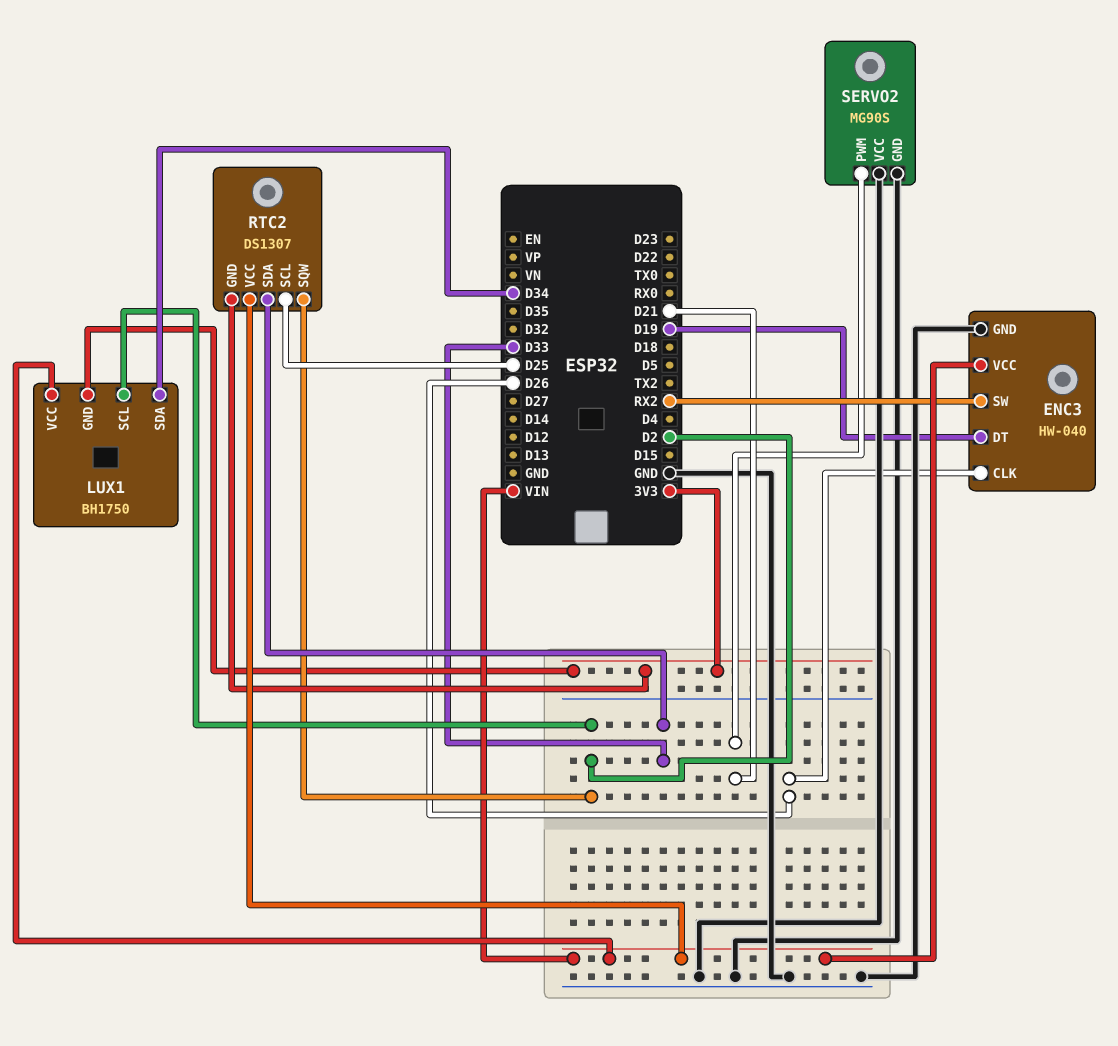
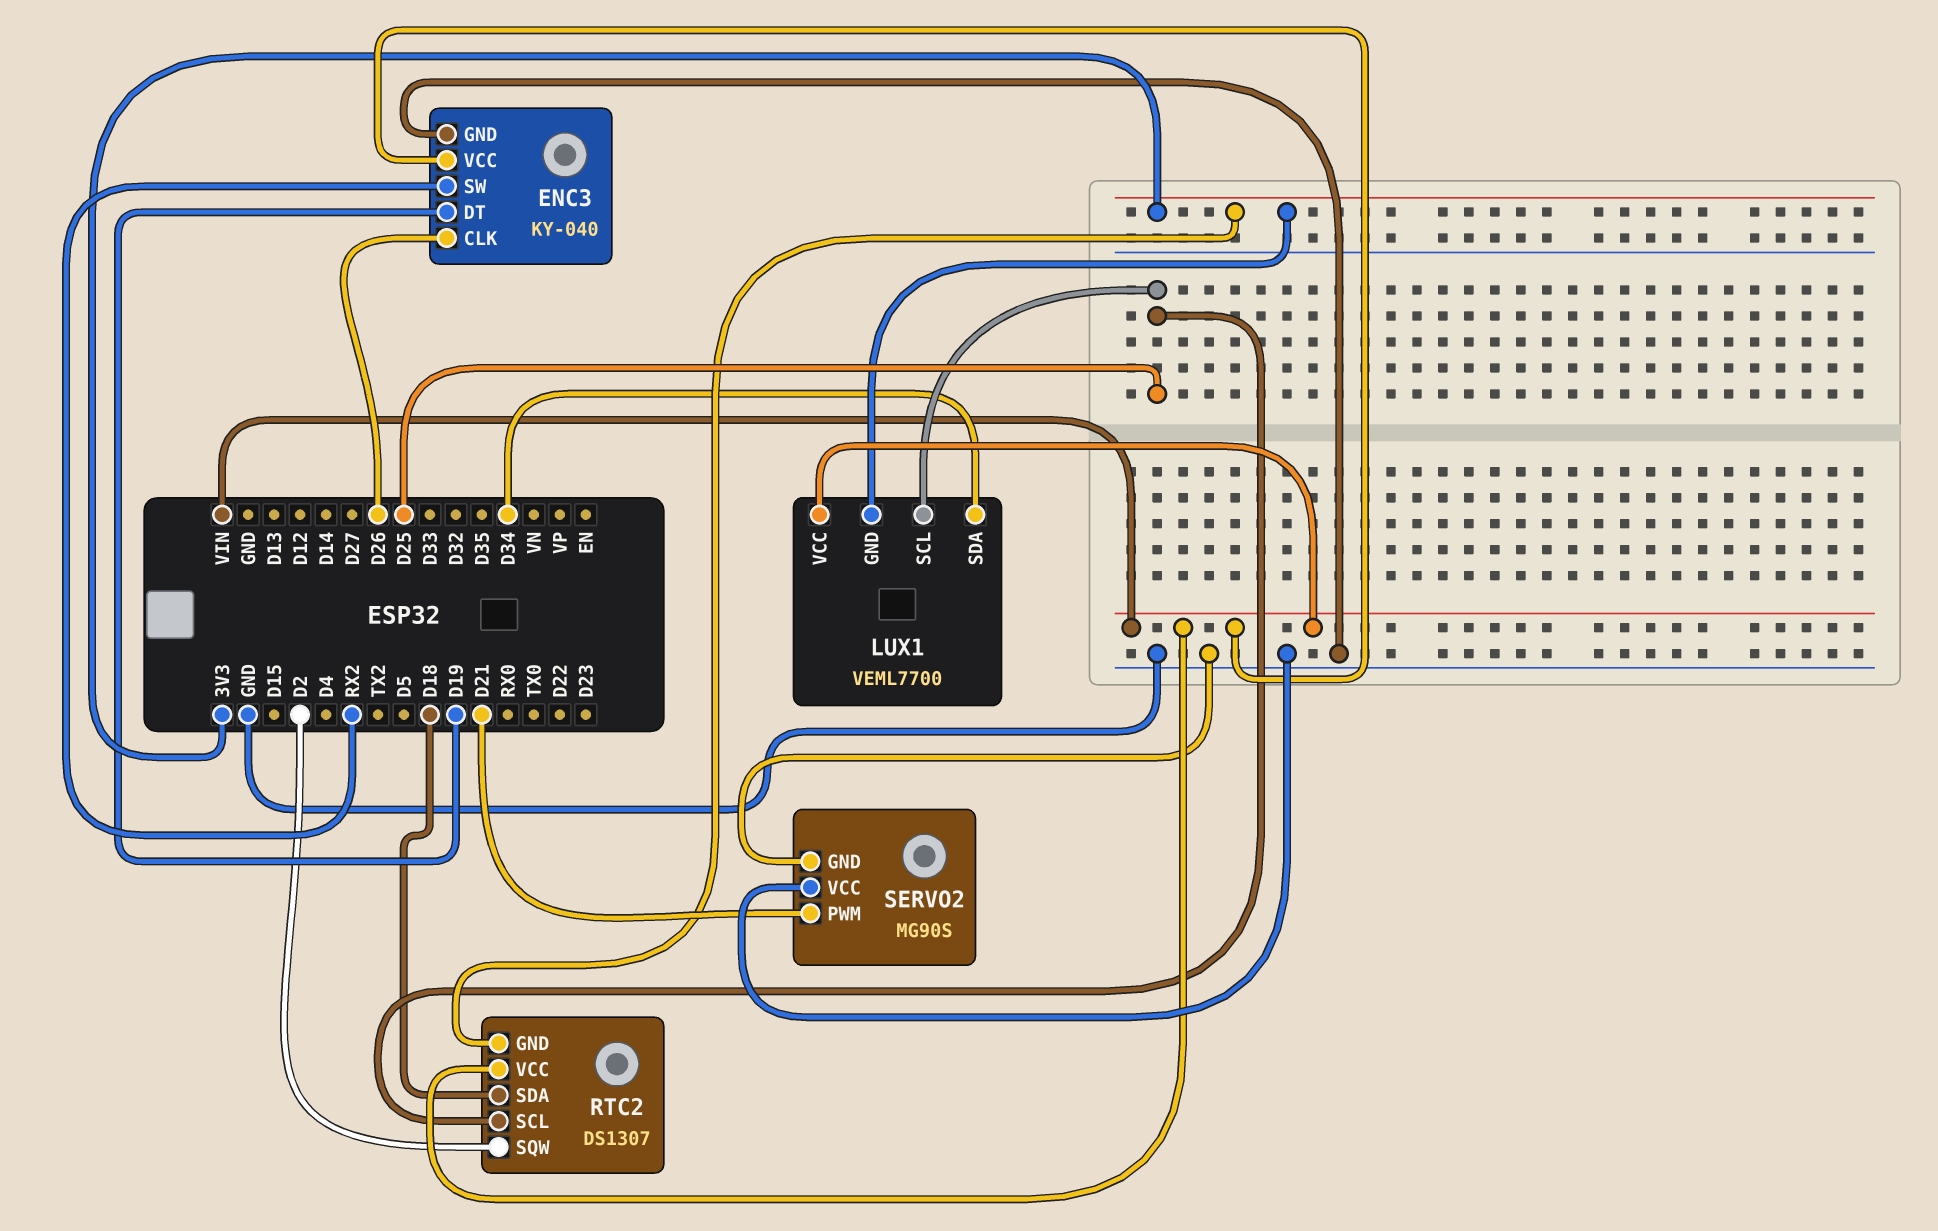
ENC3: HW-040 -> KY-040
LUX1: BH1750 -> VEML7700
LUX1 pin SCL: D2 -> D25
RTC2 pin SDA: D33 -> D18

